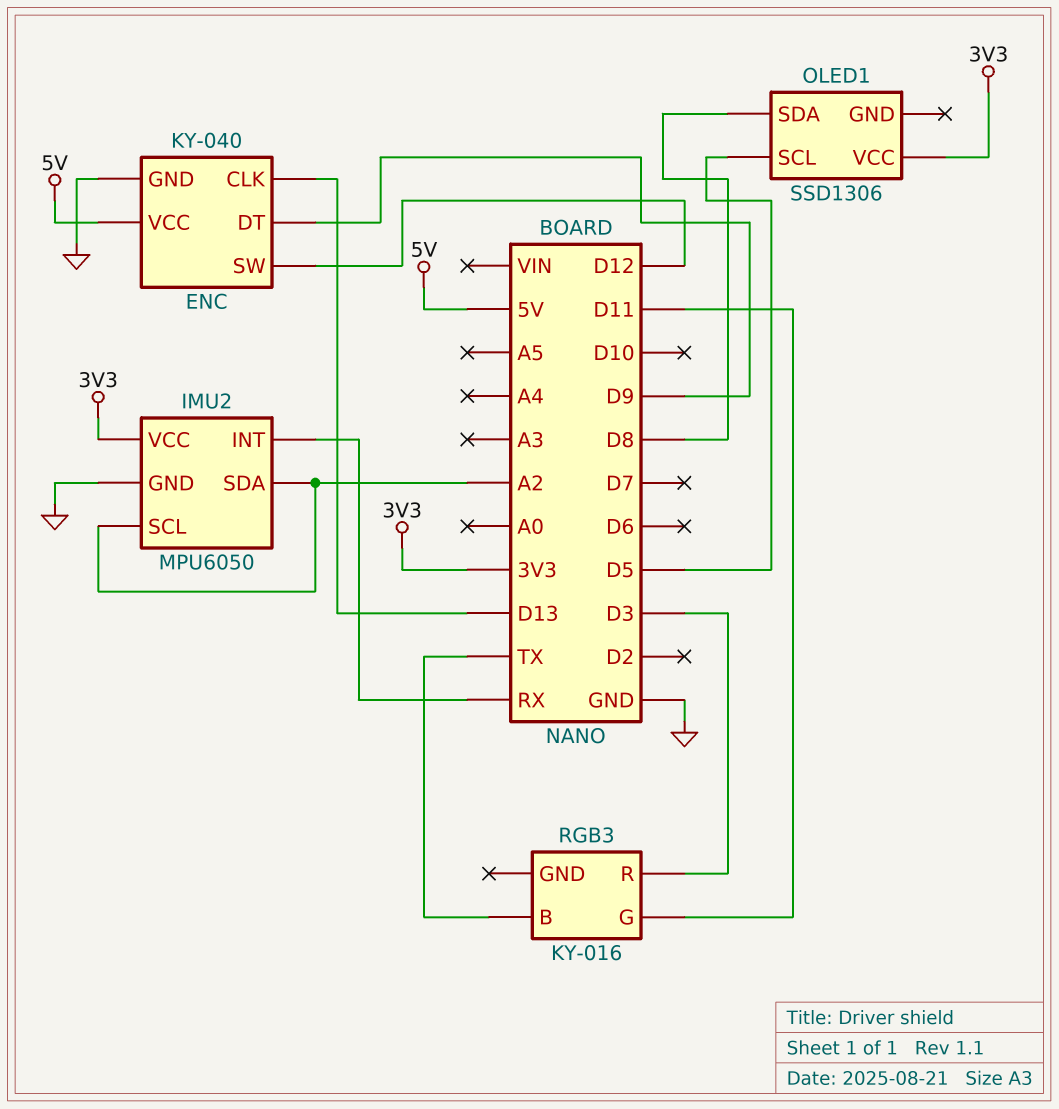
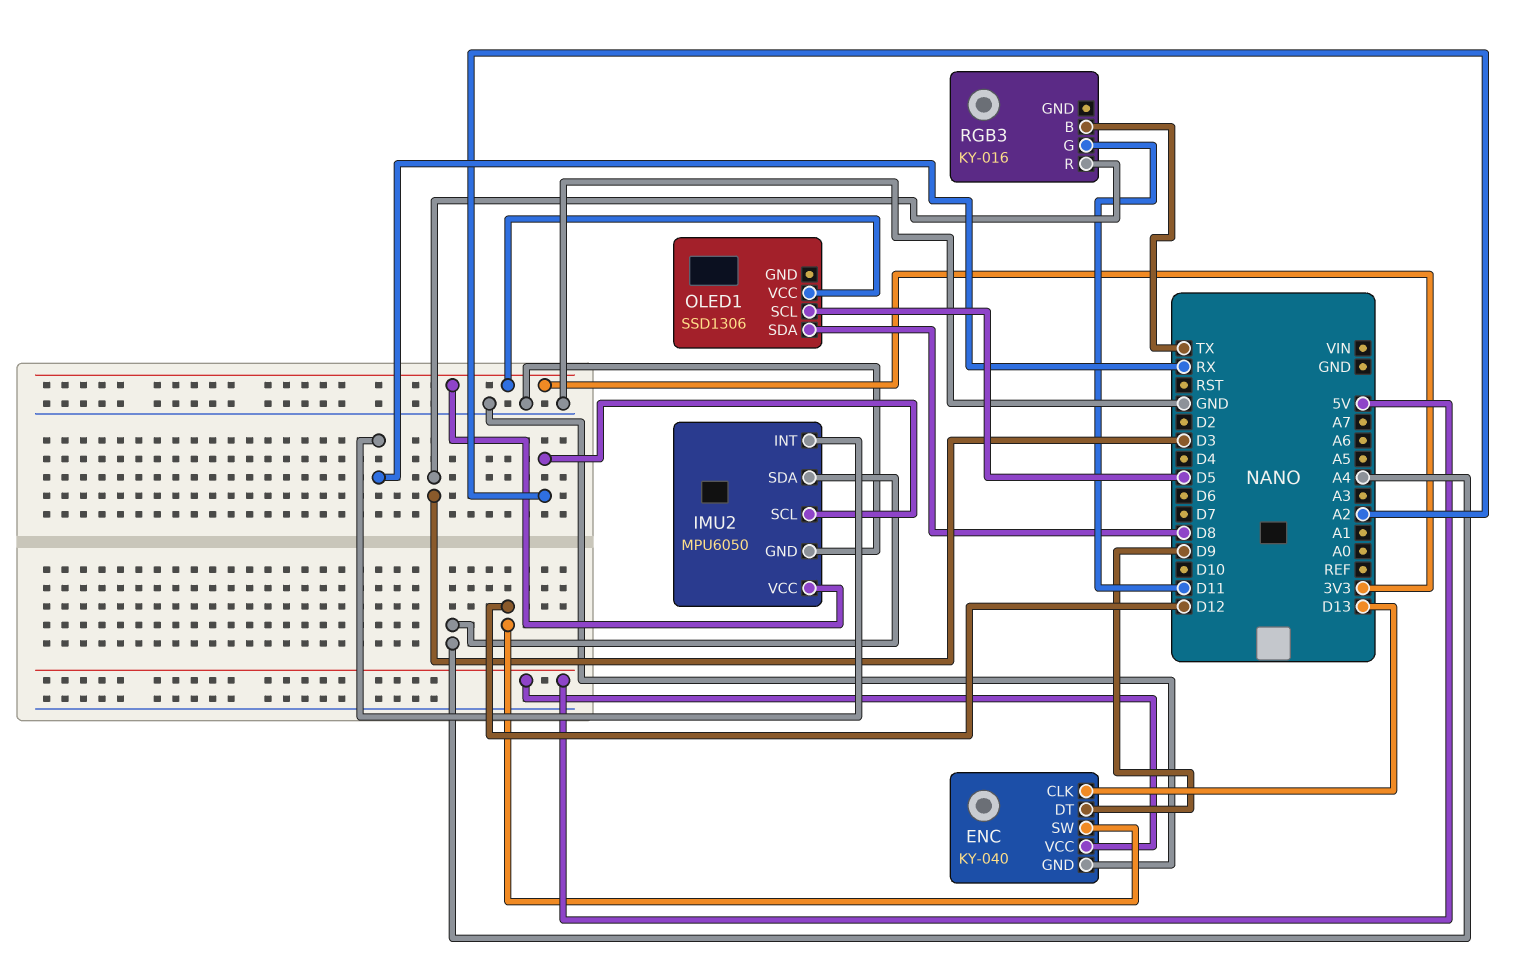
IMU2 pin SDA: A2 -> A4

